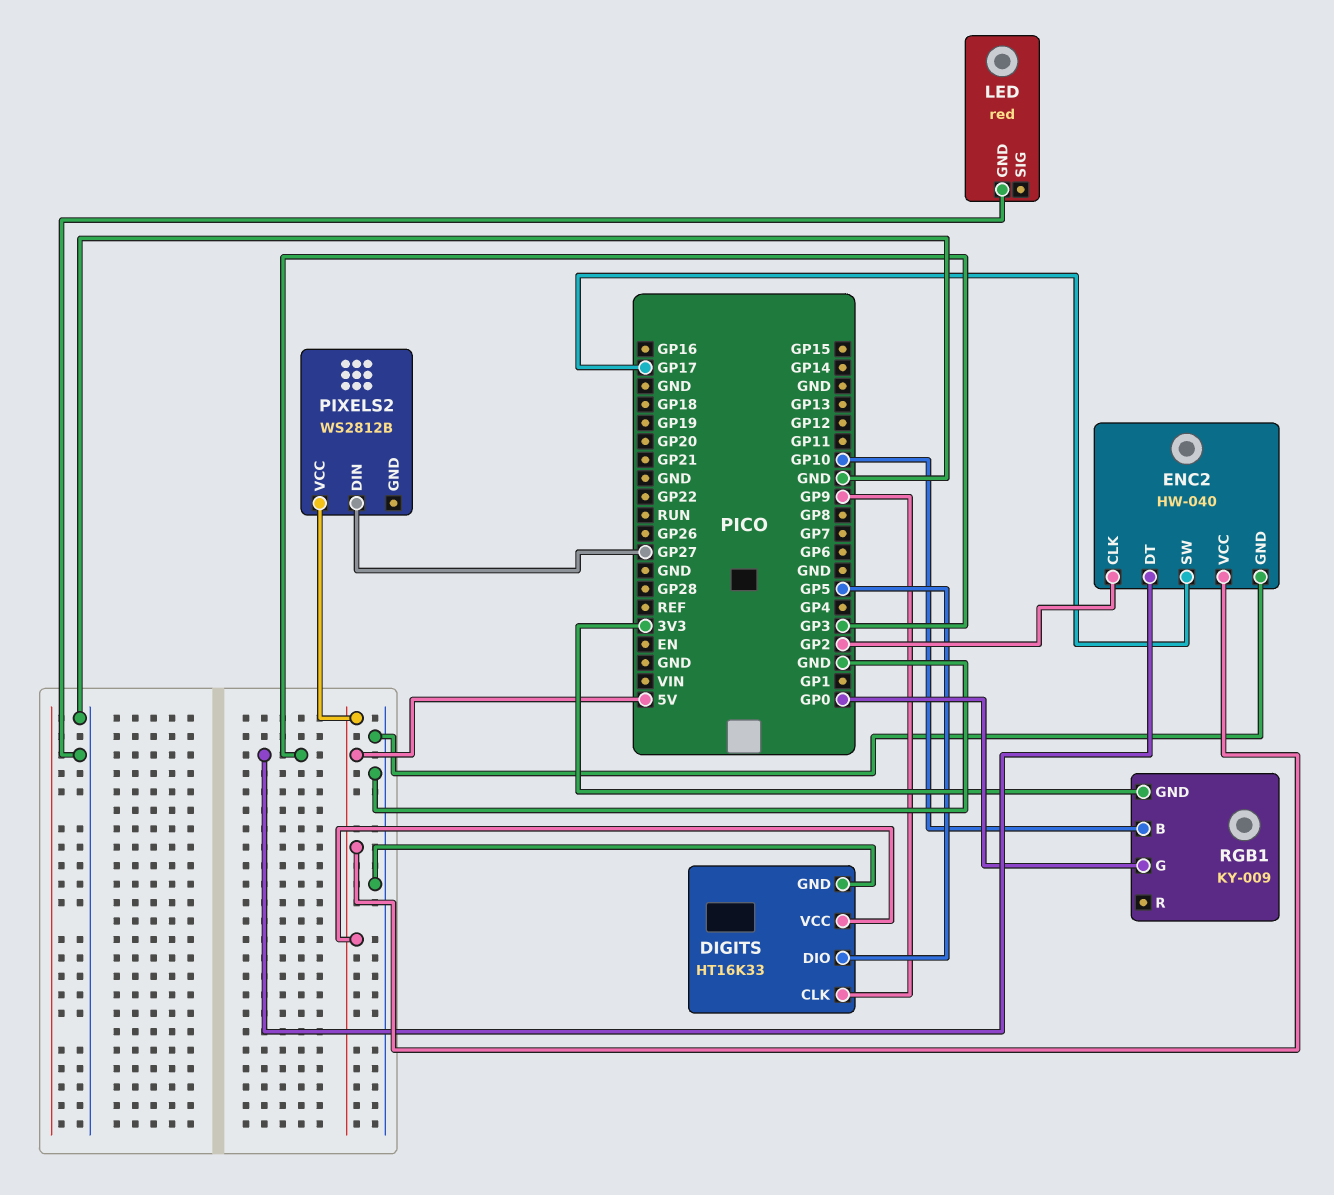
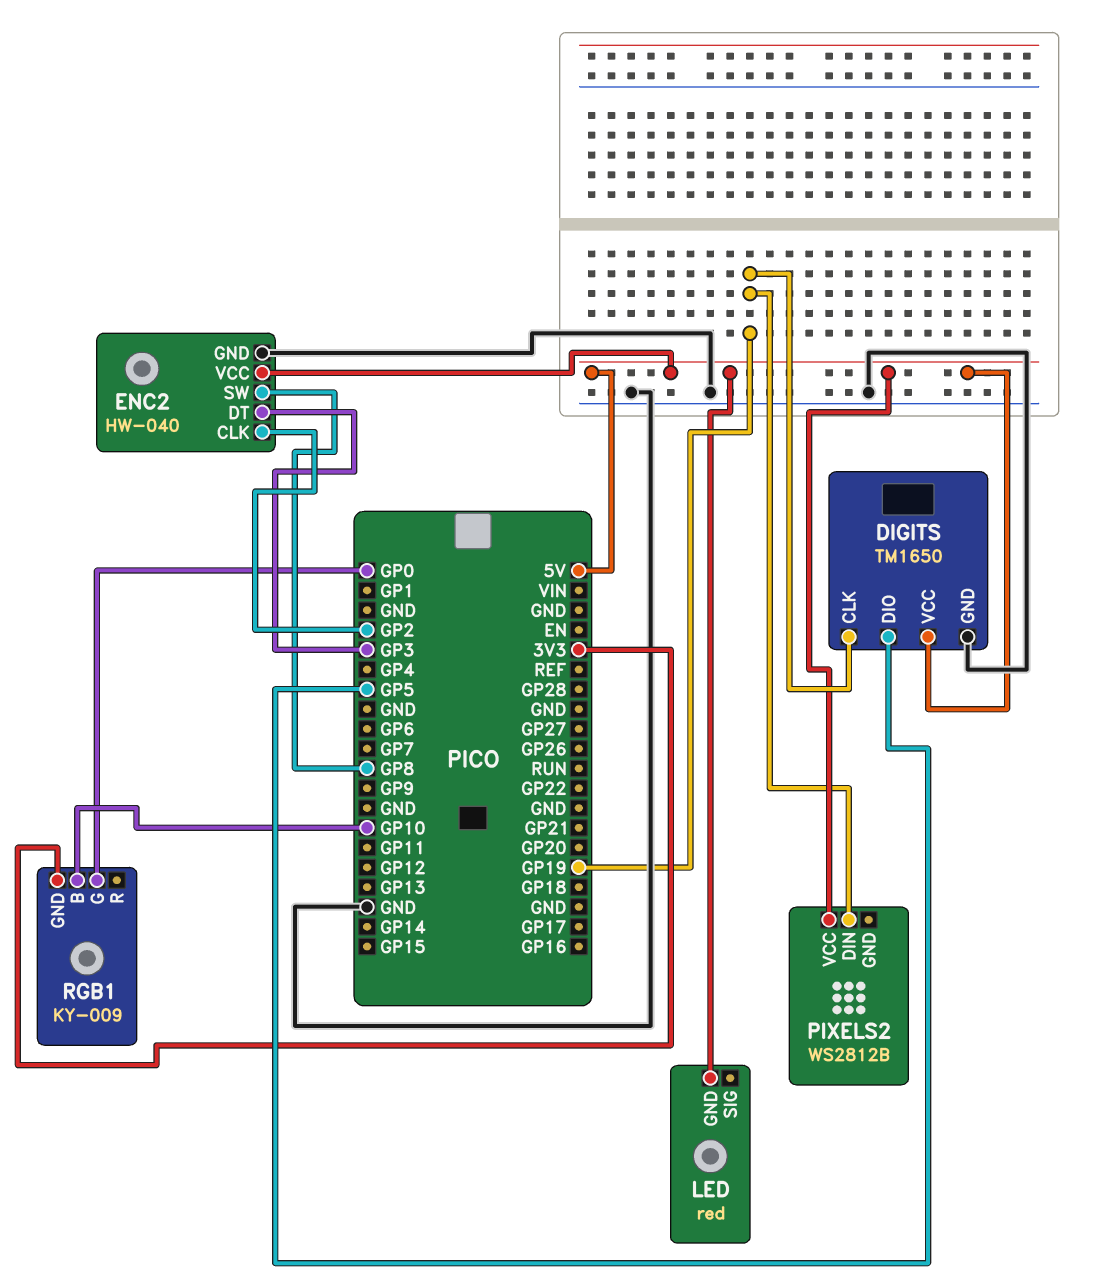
DIGITS: HT16K33 -> TM1650
DIGITS pin CLK: GP9 -> GP19
ENC2 pin SW: GP17 -> GP8
LED pin GND: GND -> 5V
PIXELS2 pin DIN: GP27 -> GP19

